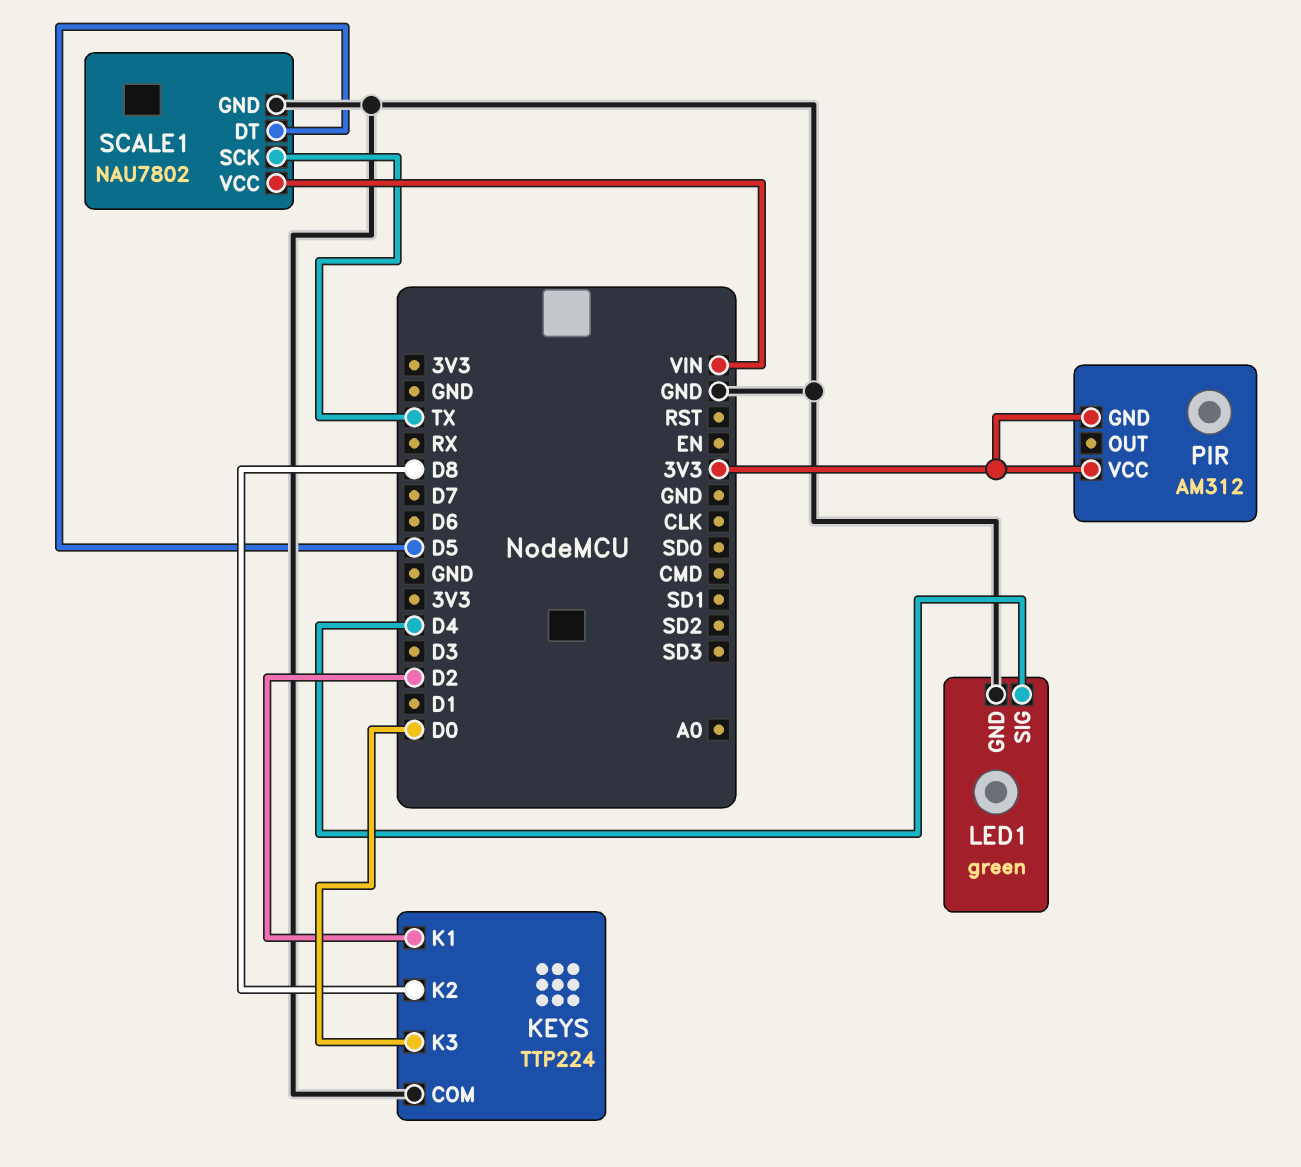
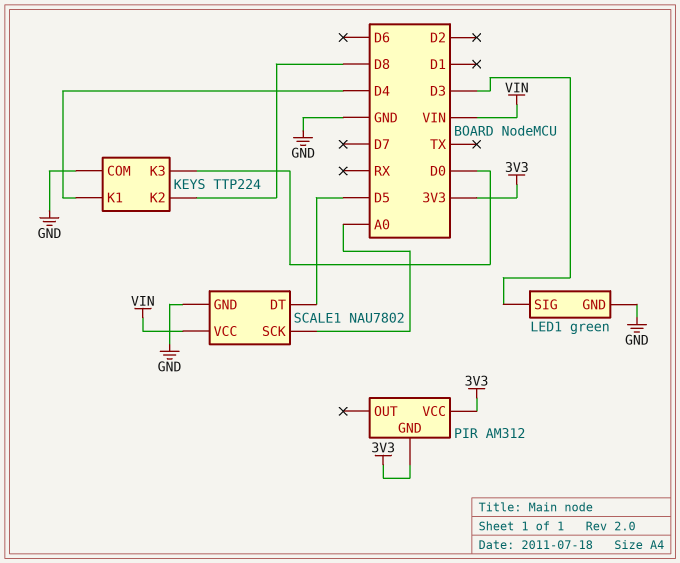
KEYS pin K1: D2 -> D4
LED1 pin SIG: D4 -> D3
SCALE1 pin SCK: TX -> A0

